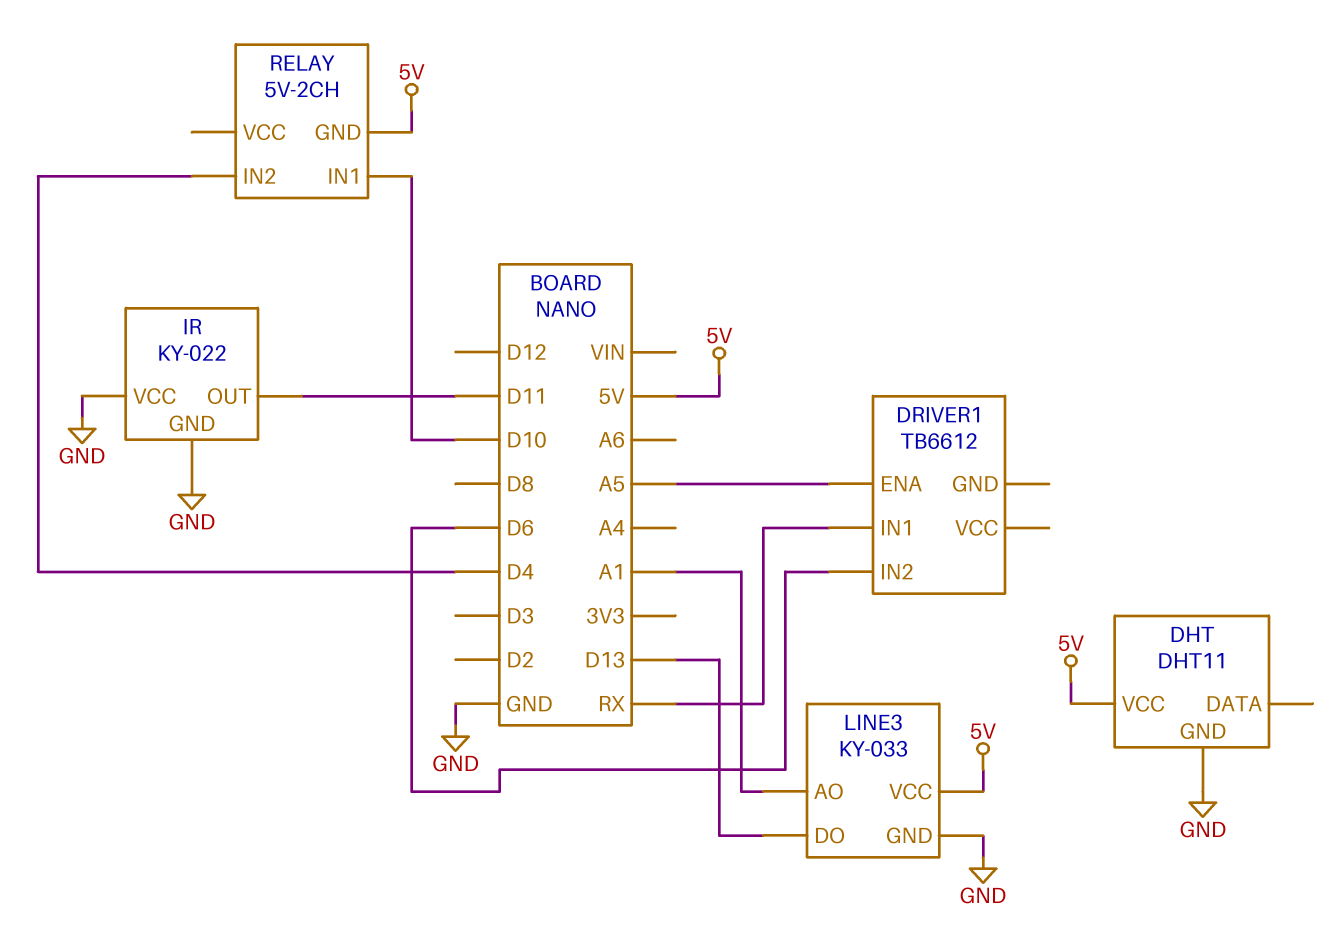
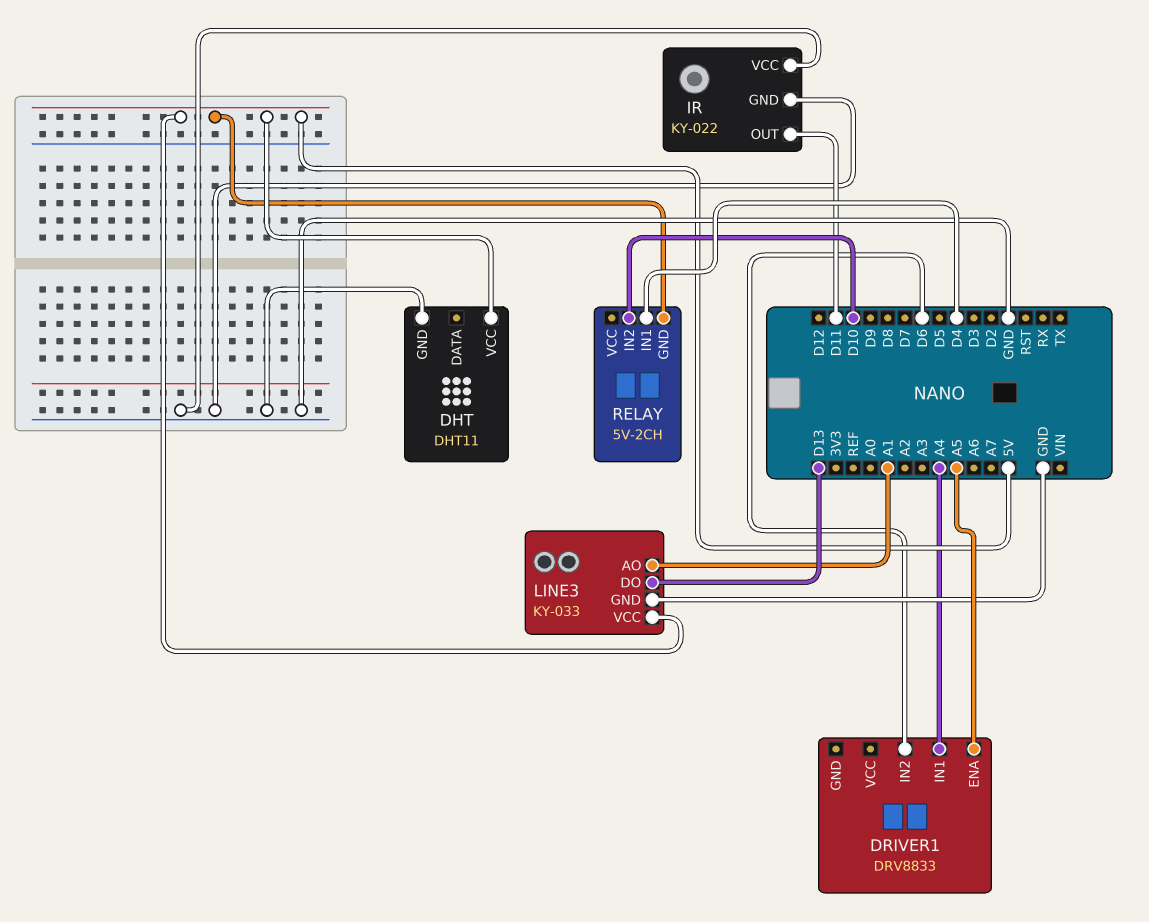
DRIVER1: TB6612 -> DRV8833
DRIVER1 pin IN1: RX -> A4
RELAY pin IN1: D10 -> D4
RELAY pin IN2: D4 -> D10

